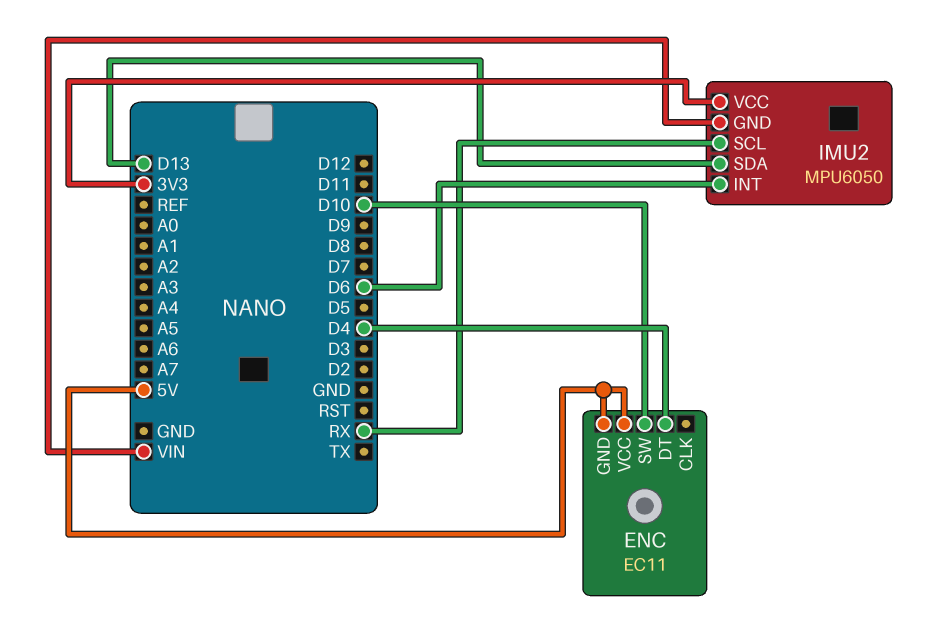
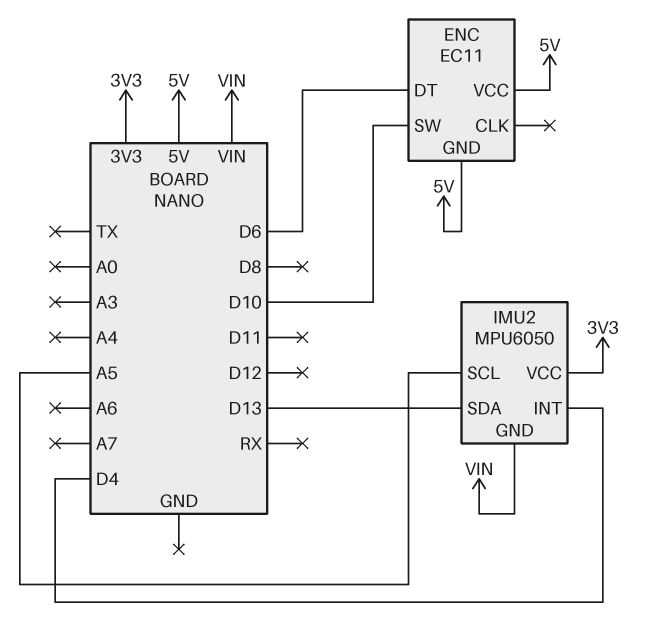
ENC pin DT: D4 -> D6
IMU2 pin INT: D6 -> D4
IMU2 pin SCL: RX -> A5

